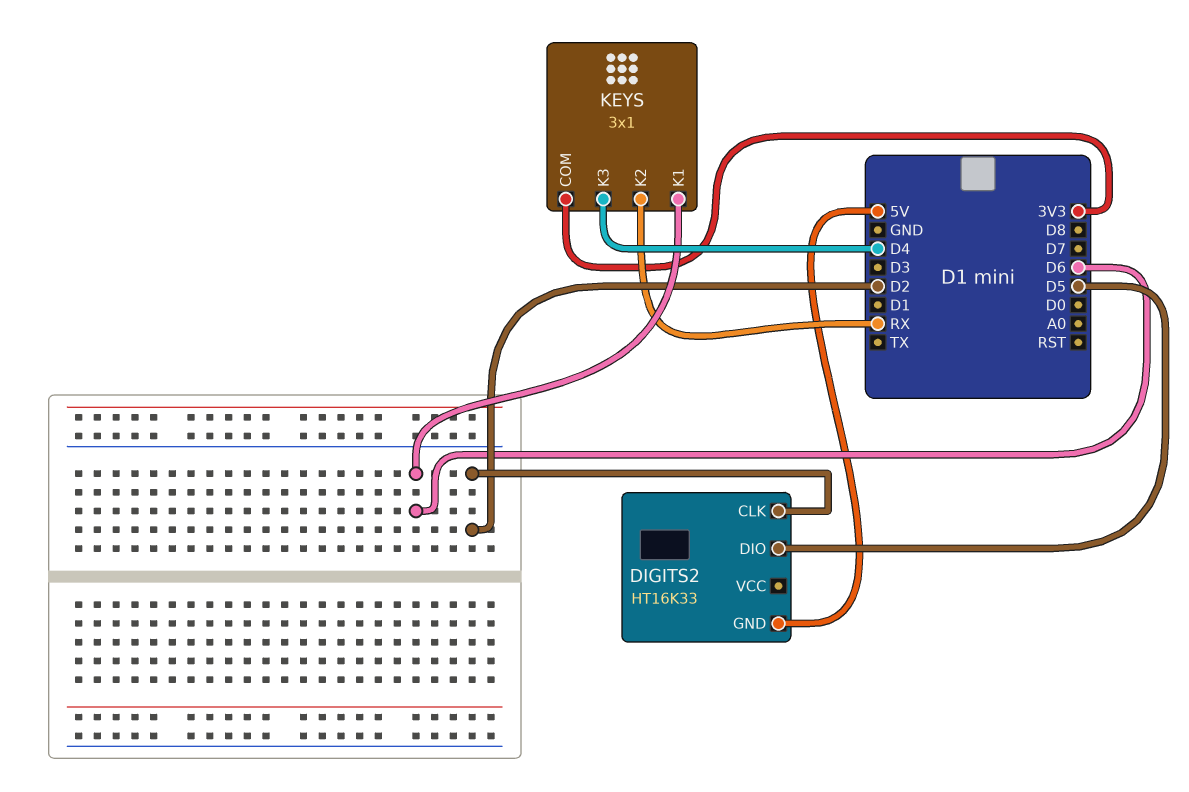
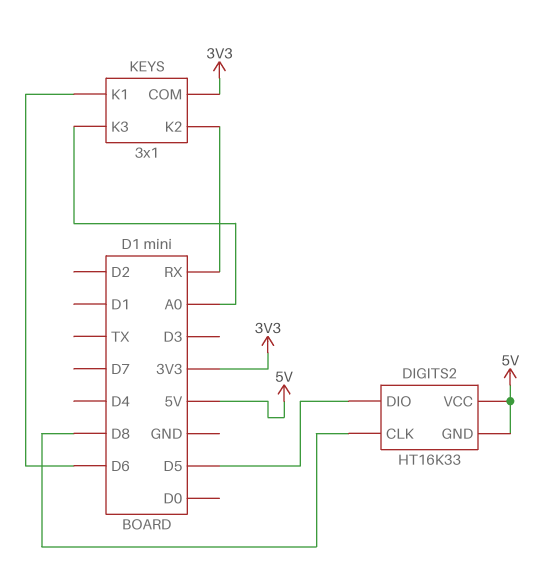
DIGITS2 pin CLK: D2 -> D8
DIGITS2 pin VCC: none -> 5V
KEYS pin K3: D4 -> A0

